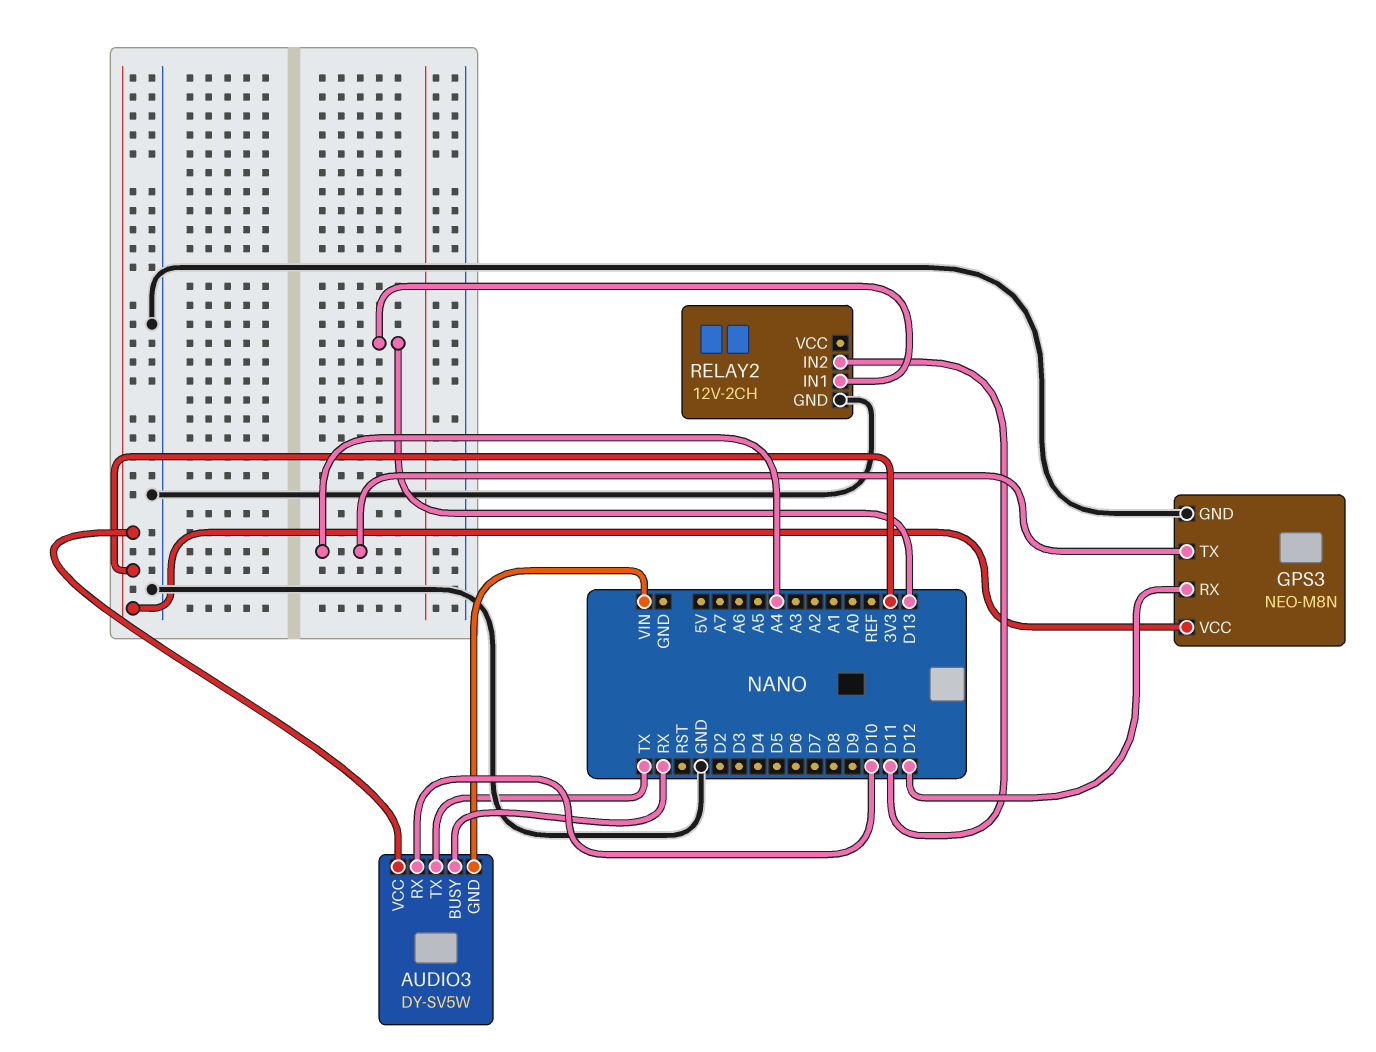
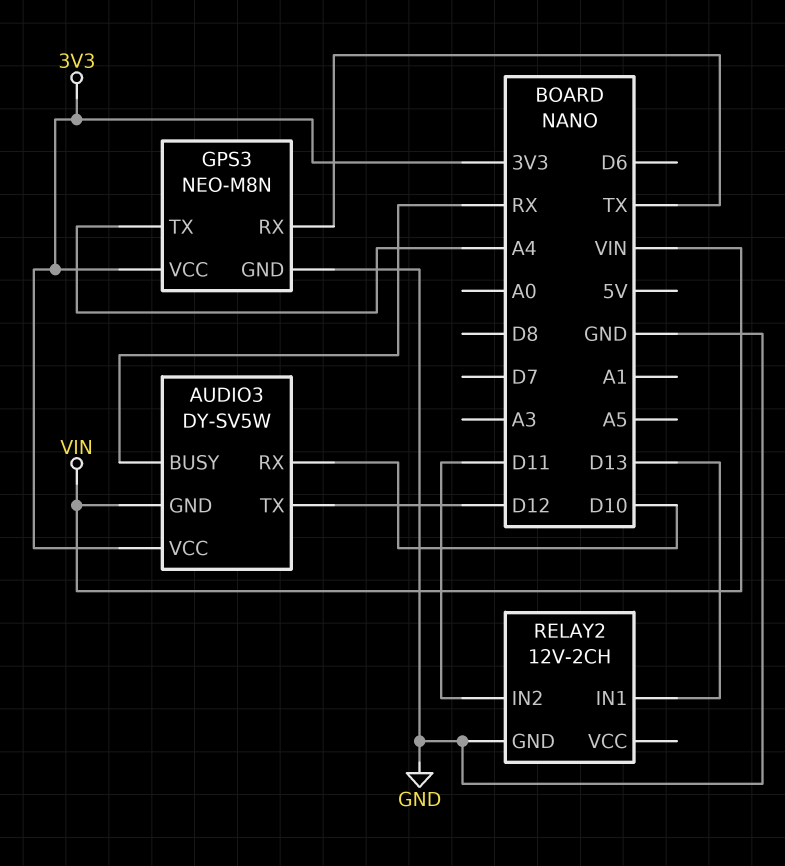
AUDIO3 pin TX: TX -> D12
GPS3 pin RX: D12 -> TX

